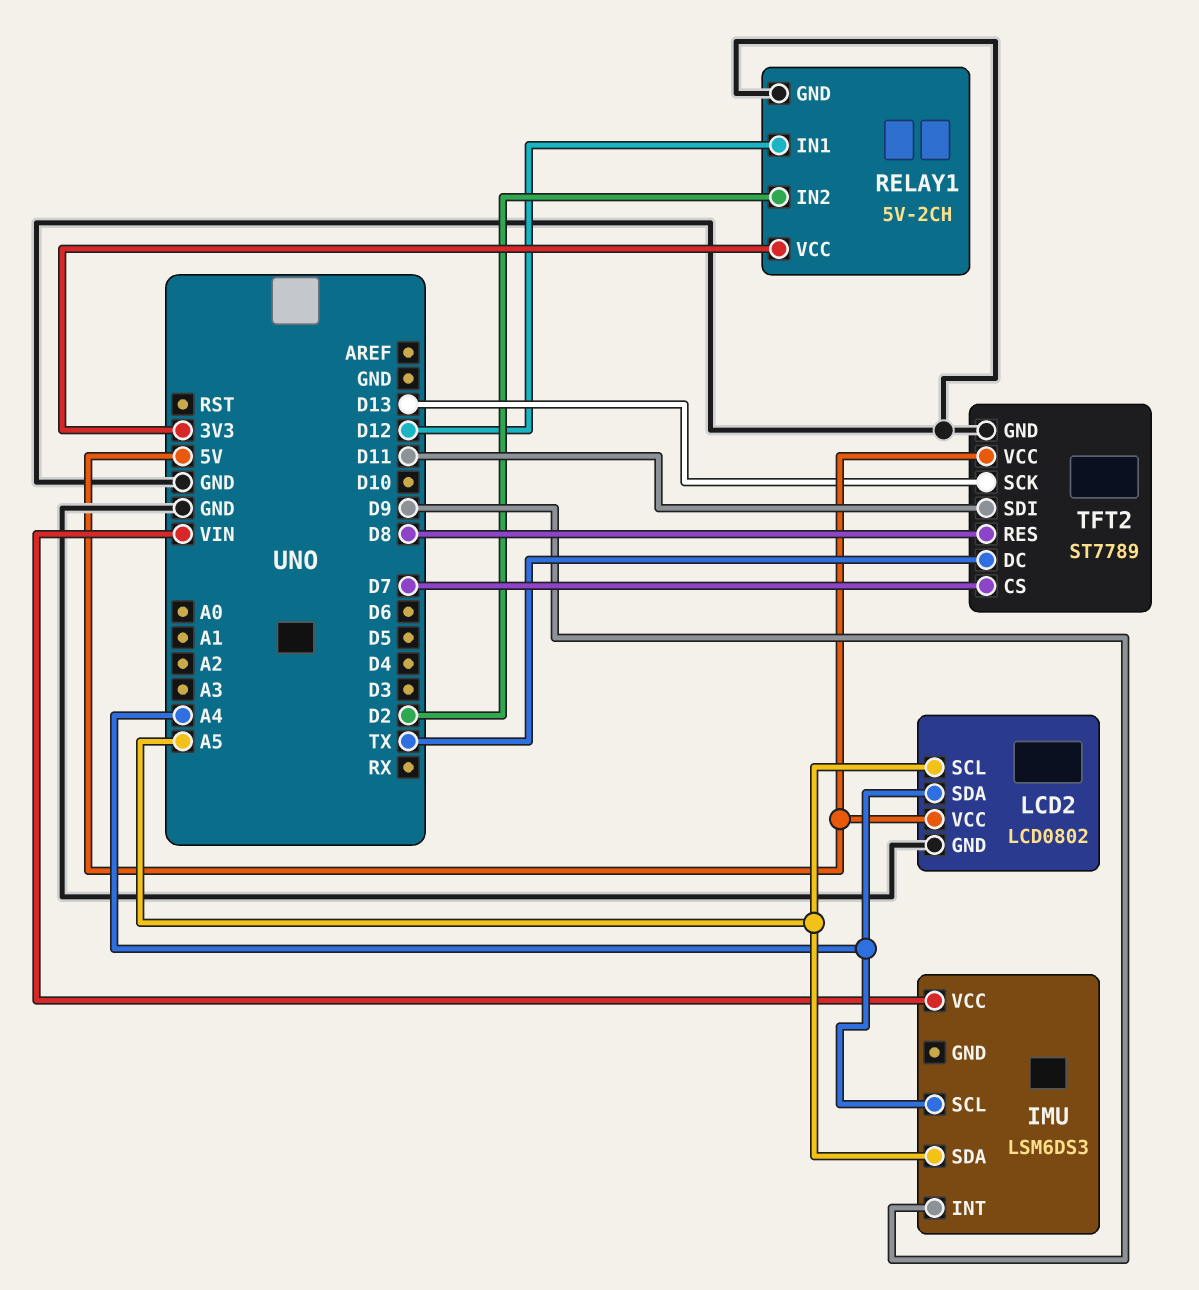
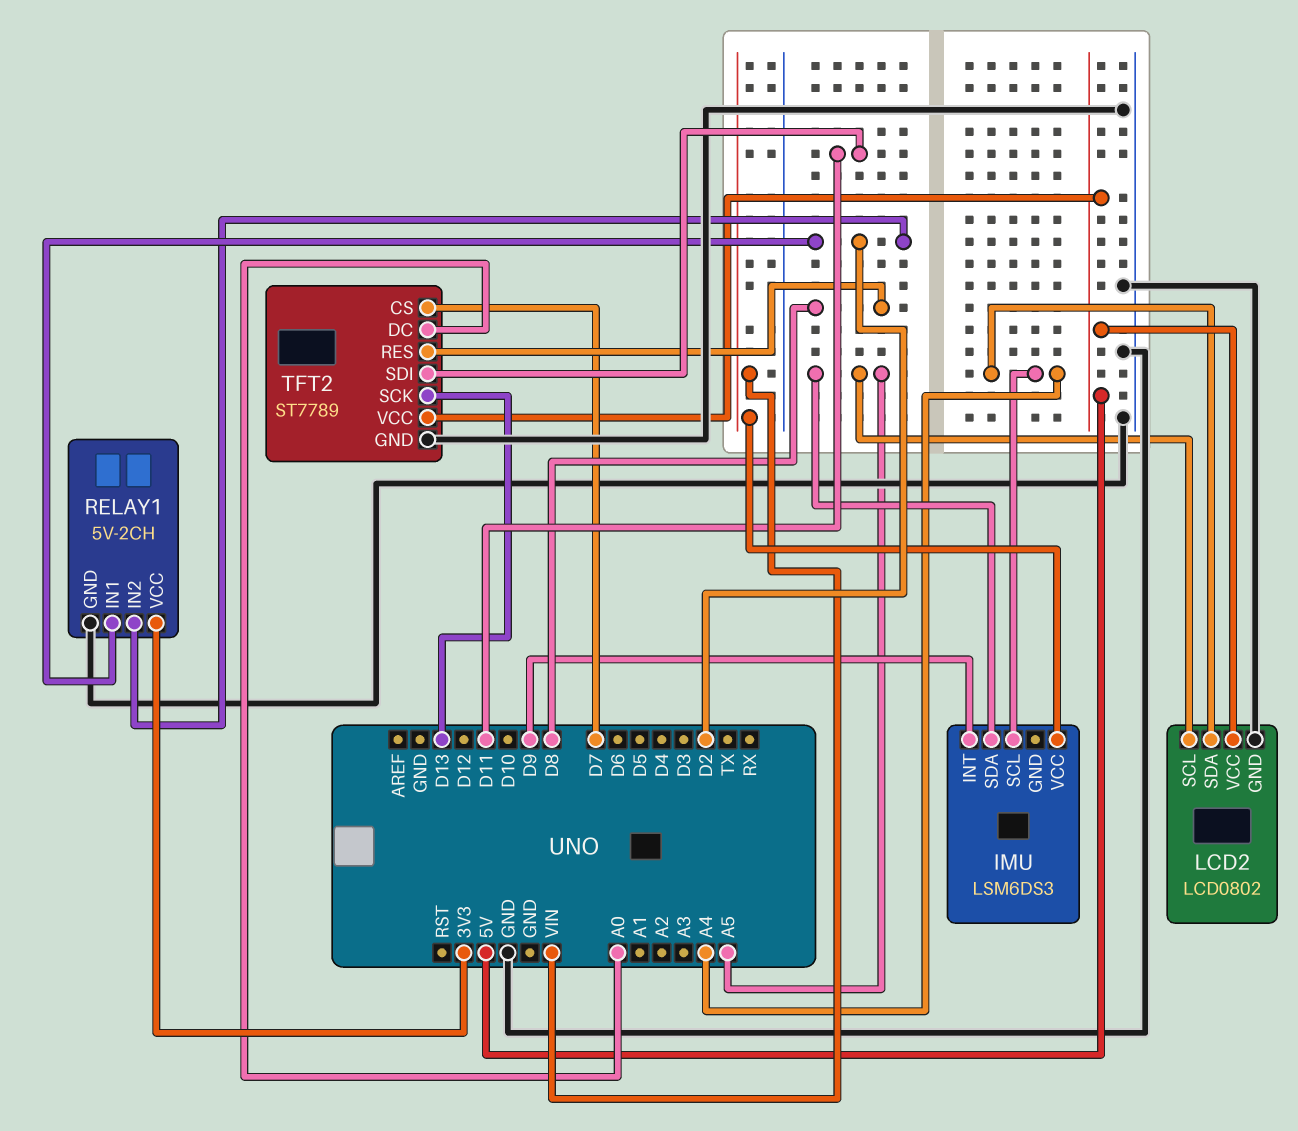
RELAY1 pin IN1: D12 -> D2
TFT2 pin DC: TX -> A0

